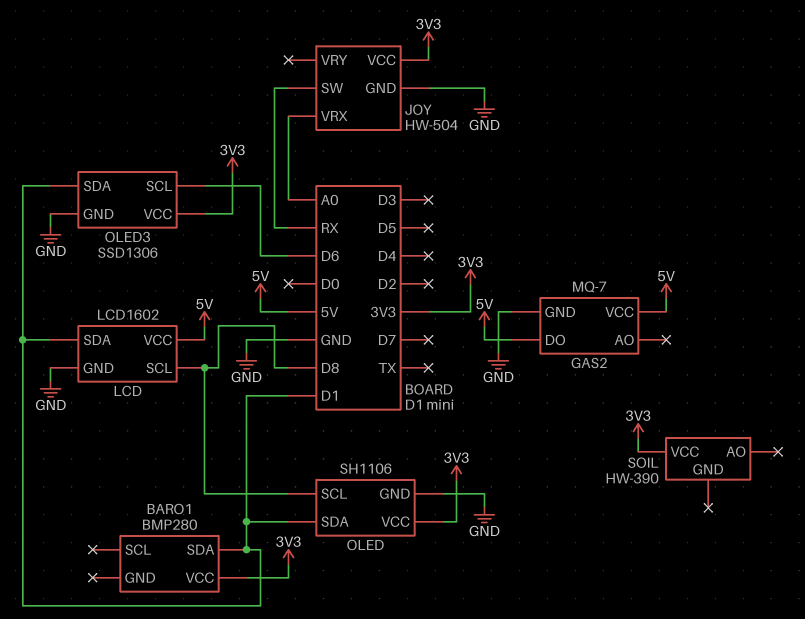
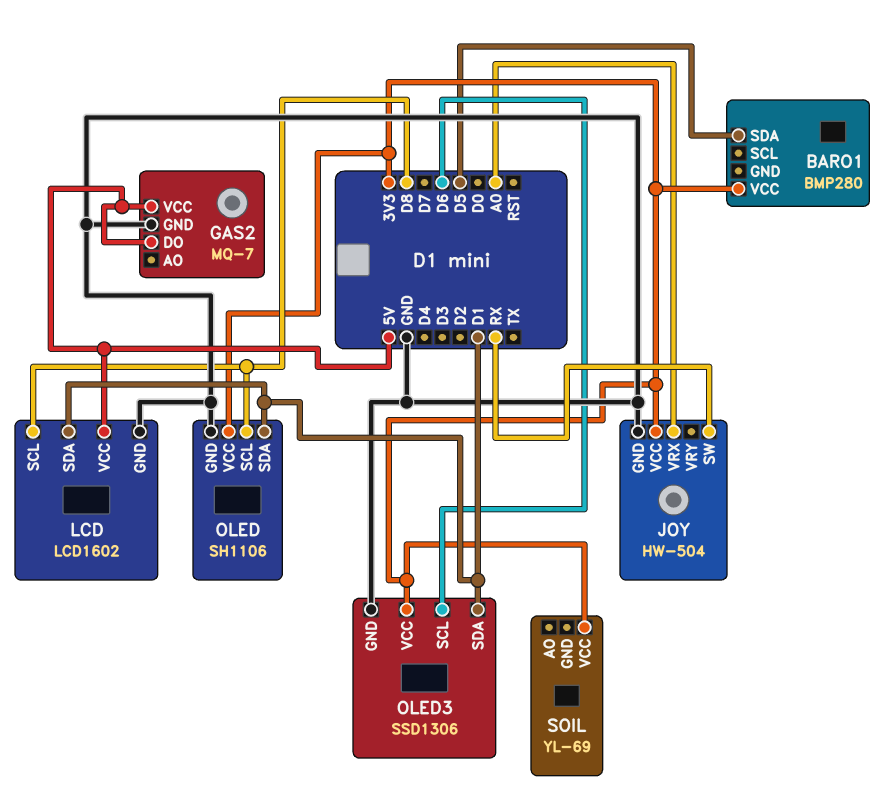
BARO1 pin SDA: D1 -> D5
SOIL: HW-390 -> YL-69

